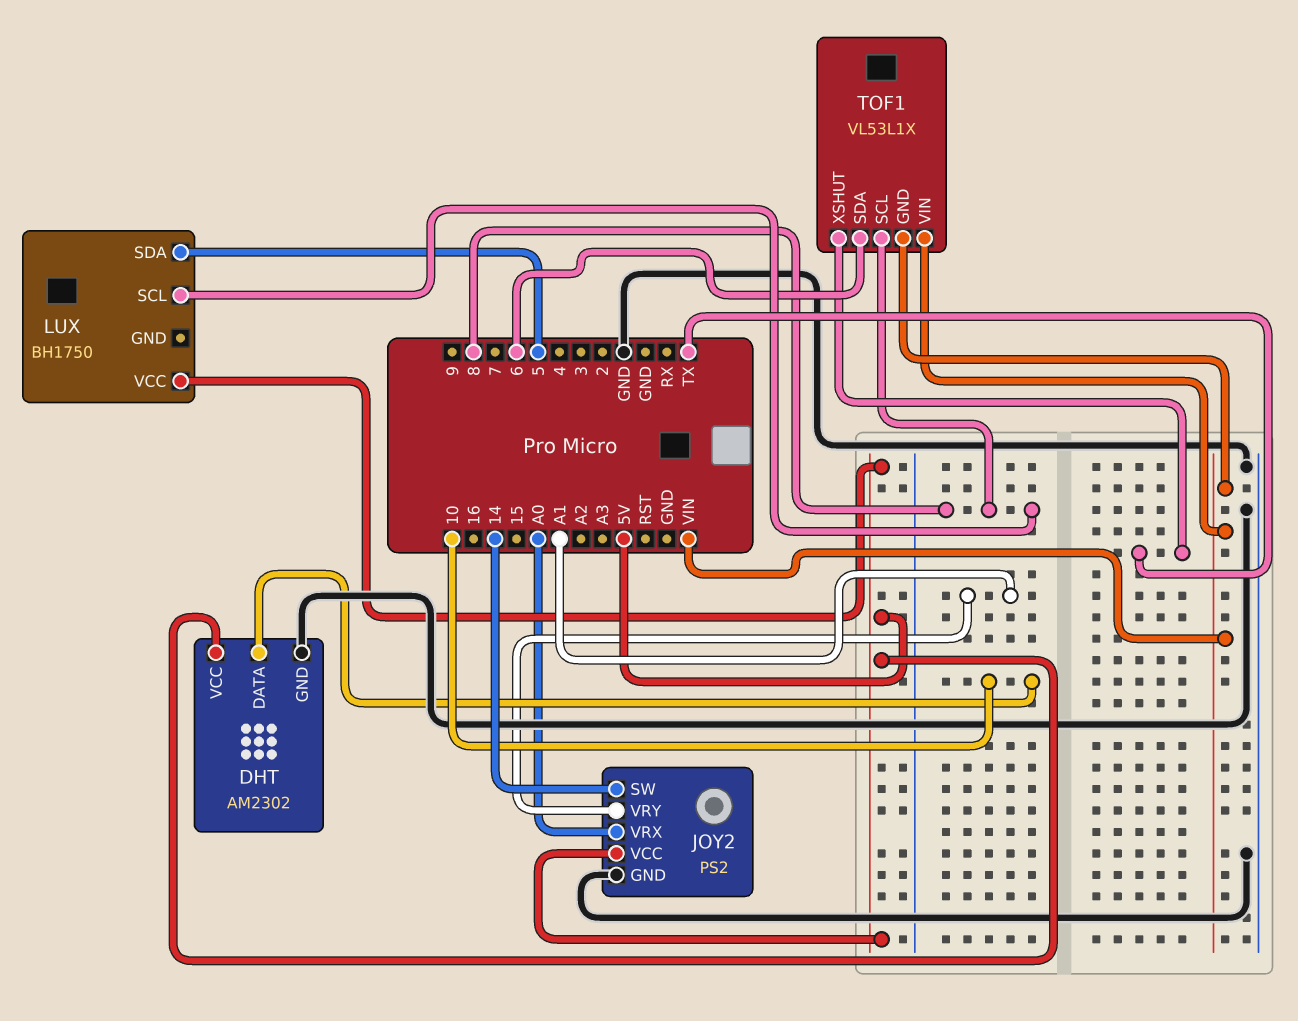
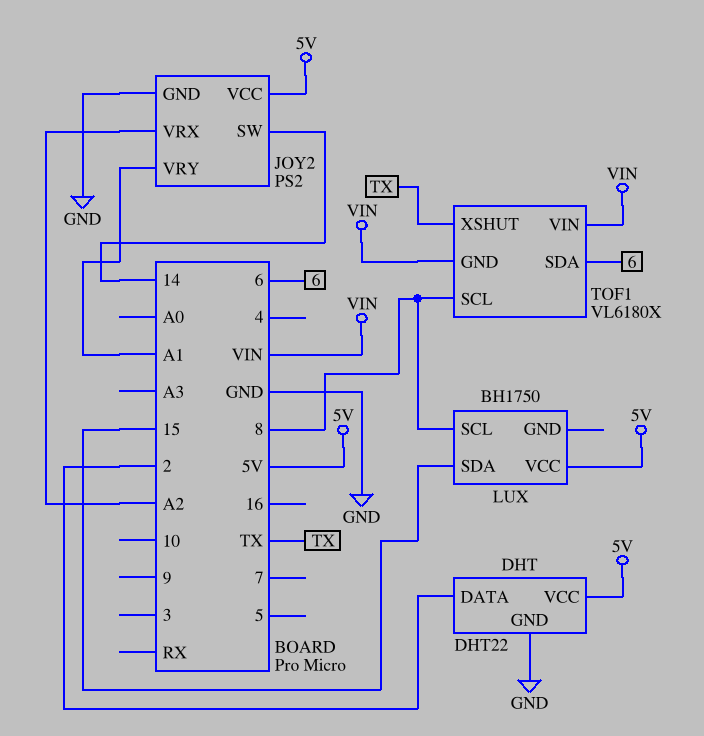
DHT: AM2302 -> DHT22
DHT pin DATA: 10 -> 2
JOY2 pin VRX: A0 -> A2
LUX pin SDA: 5 -> 15
TOF1: VL53L1X -> VL6180X

